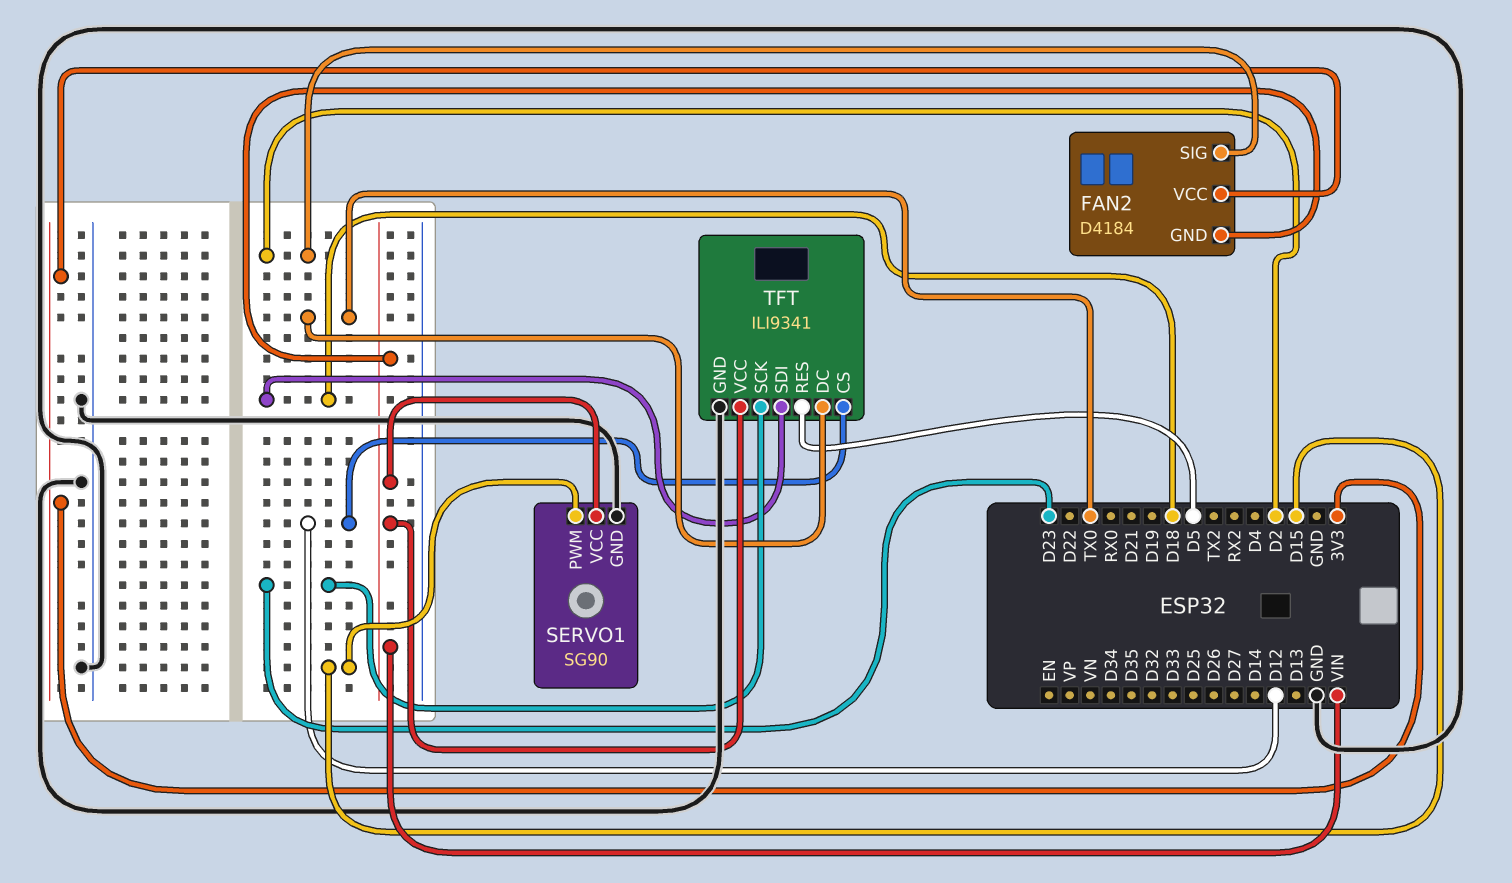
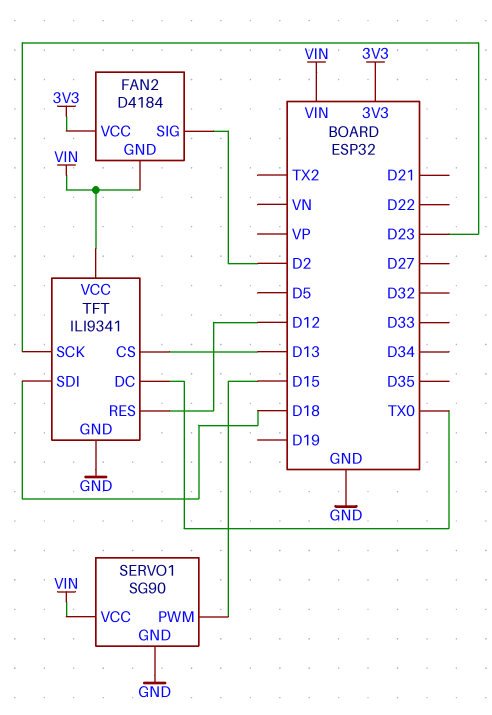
TFT pin CS: D12 -> D13
TFT pin RES: D5 -> D12

